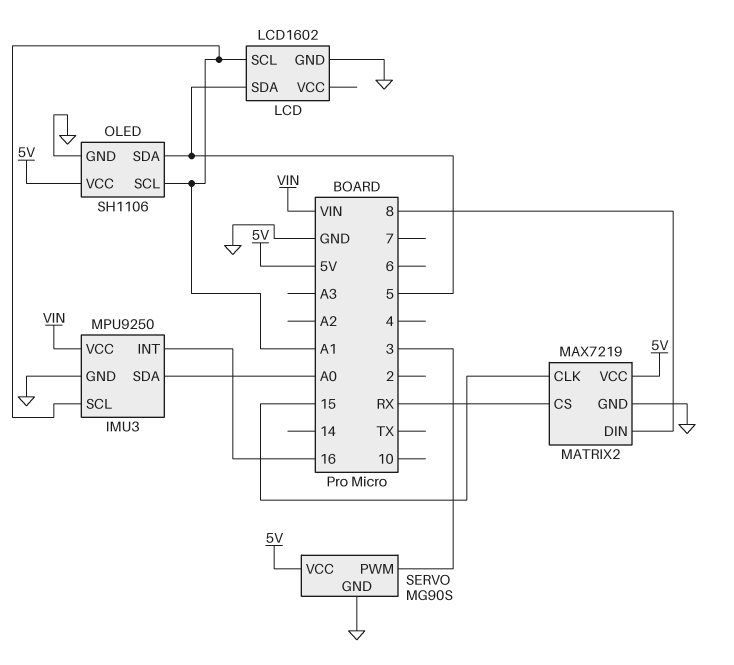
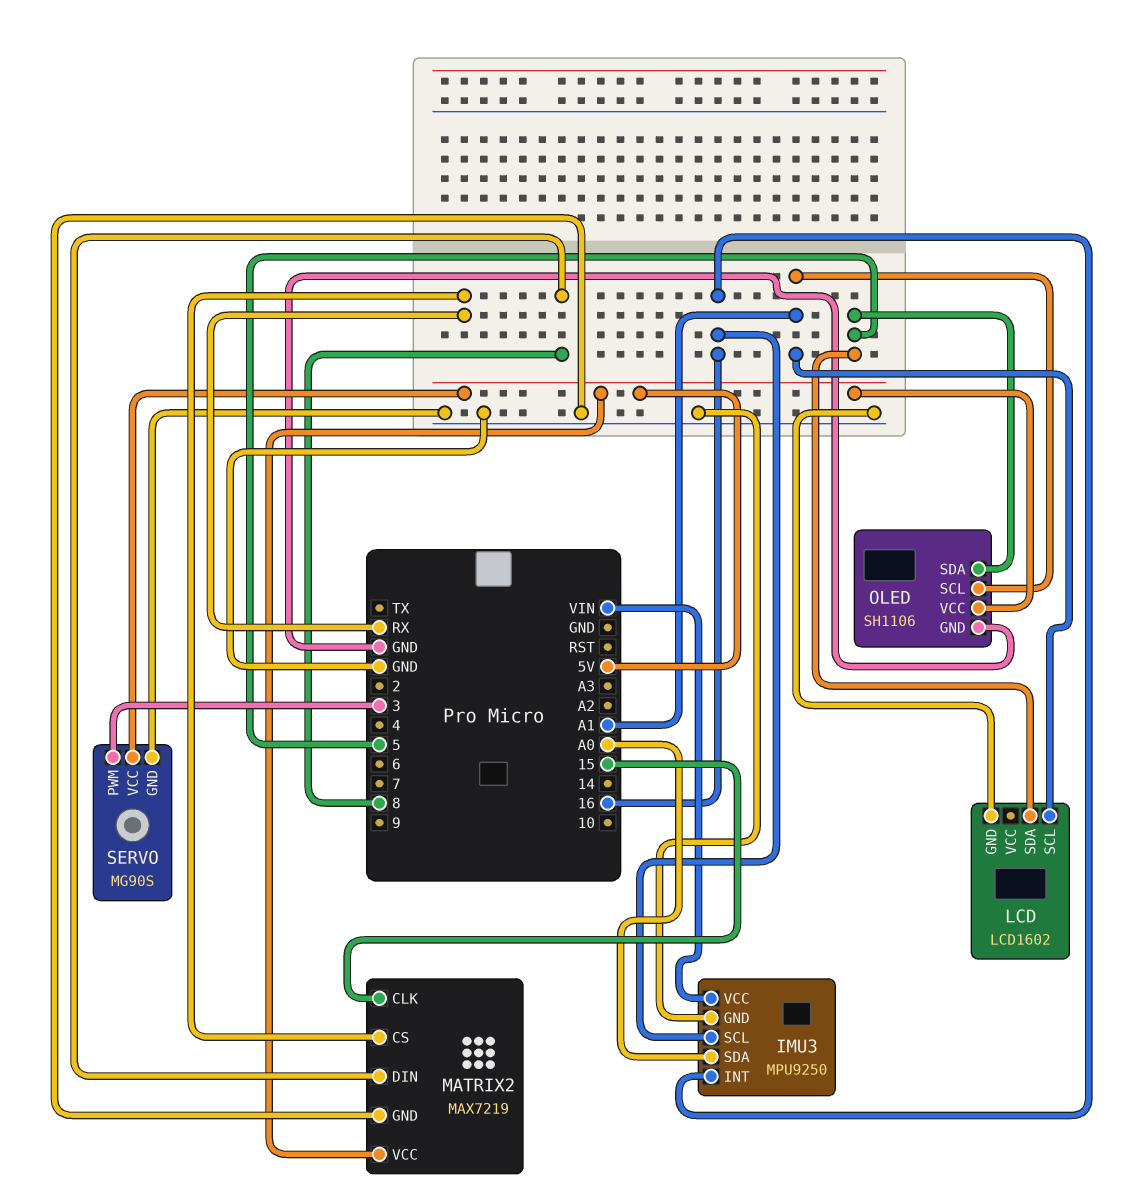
IMU3 pin SCL: A1 -> 16

